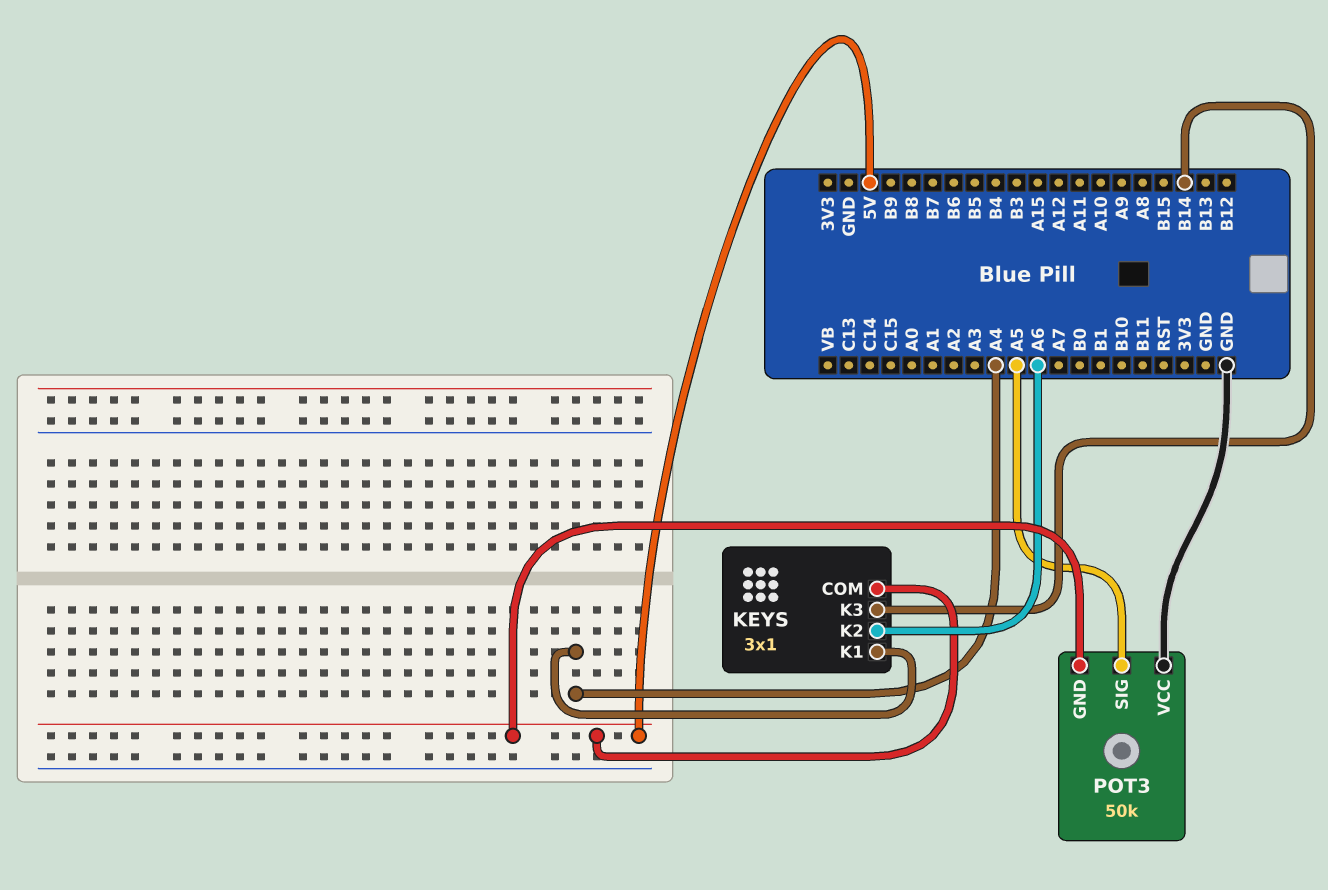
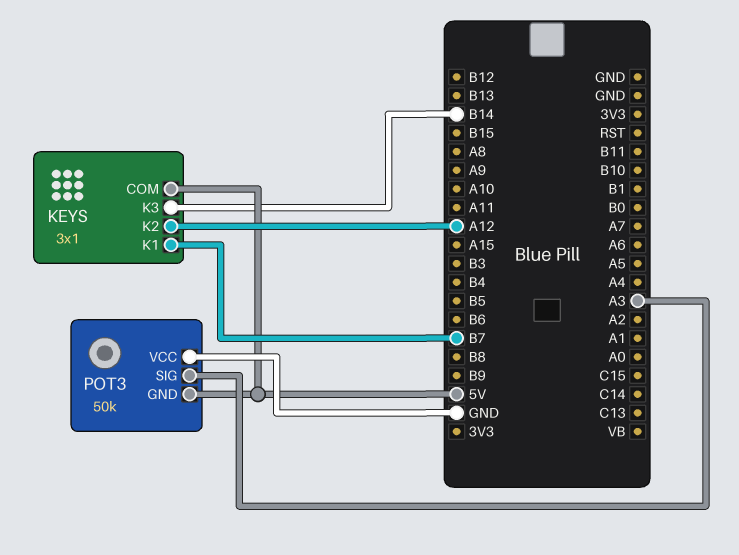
KEYS pin K1: A4 -> B7
KEYS pin K2: A6 -> A12
POT3 pin SIG: A5 -> A3

